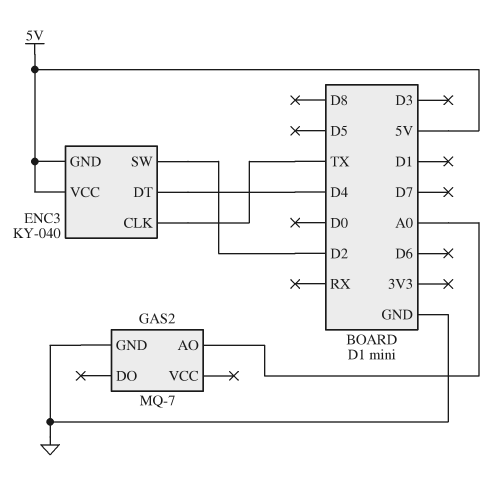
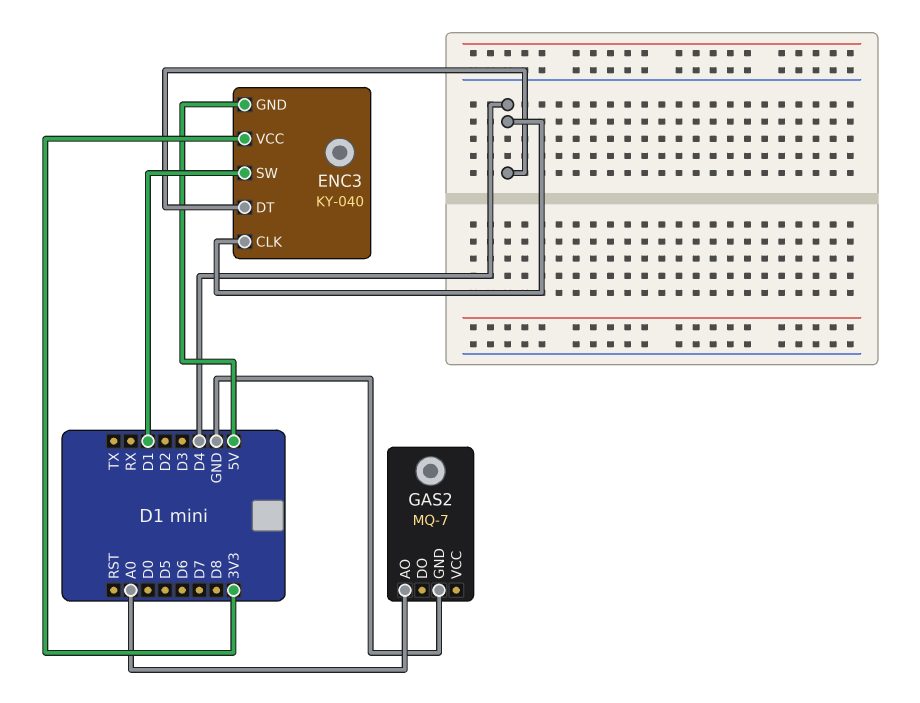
ENC3 pin CLK: TX -> D4
ENC3 pin SW: D2 -> D1
ENC3 pin VCC: 5V -> 3V3

